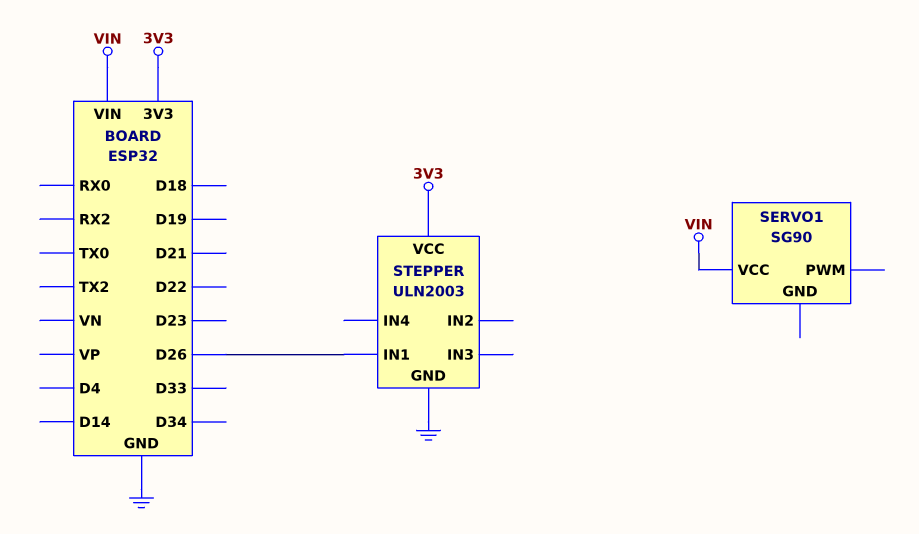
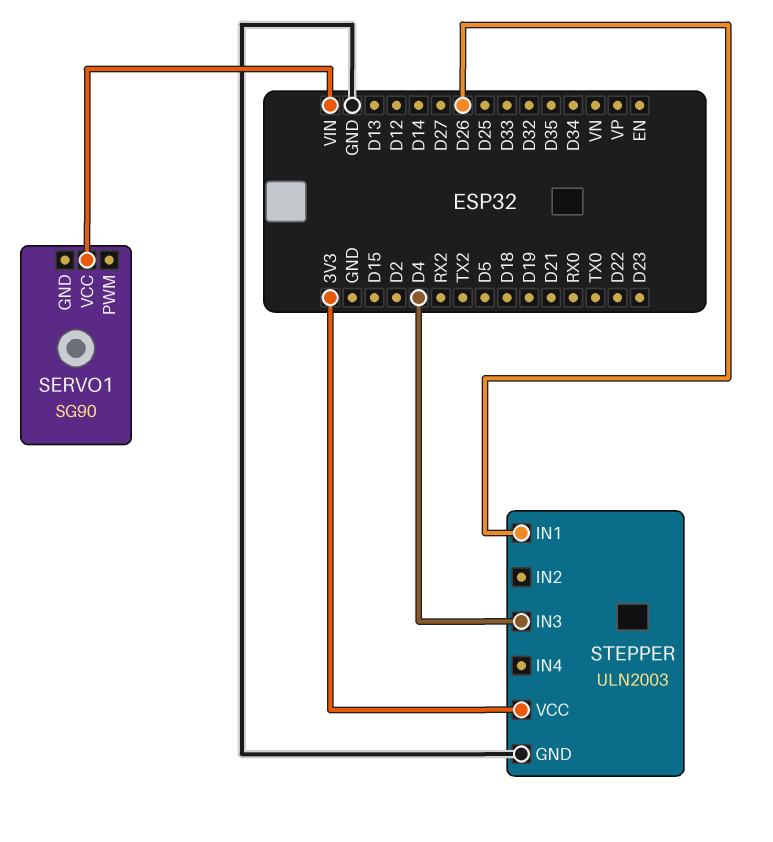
STEPPER pin IN3: none -> D4

